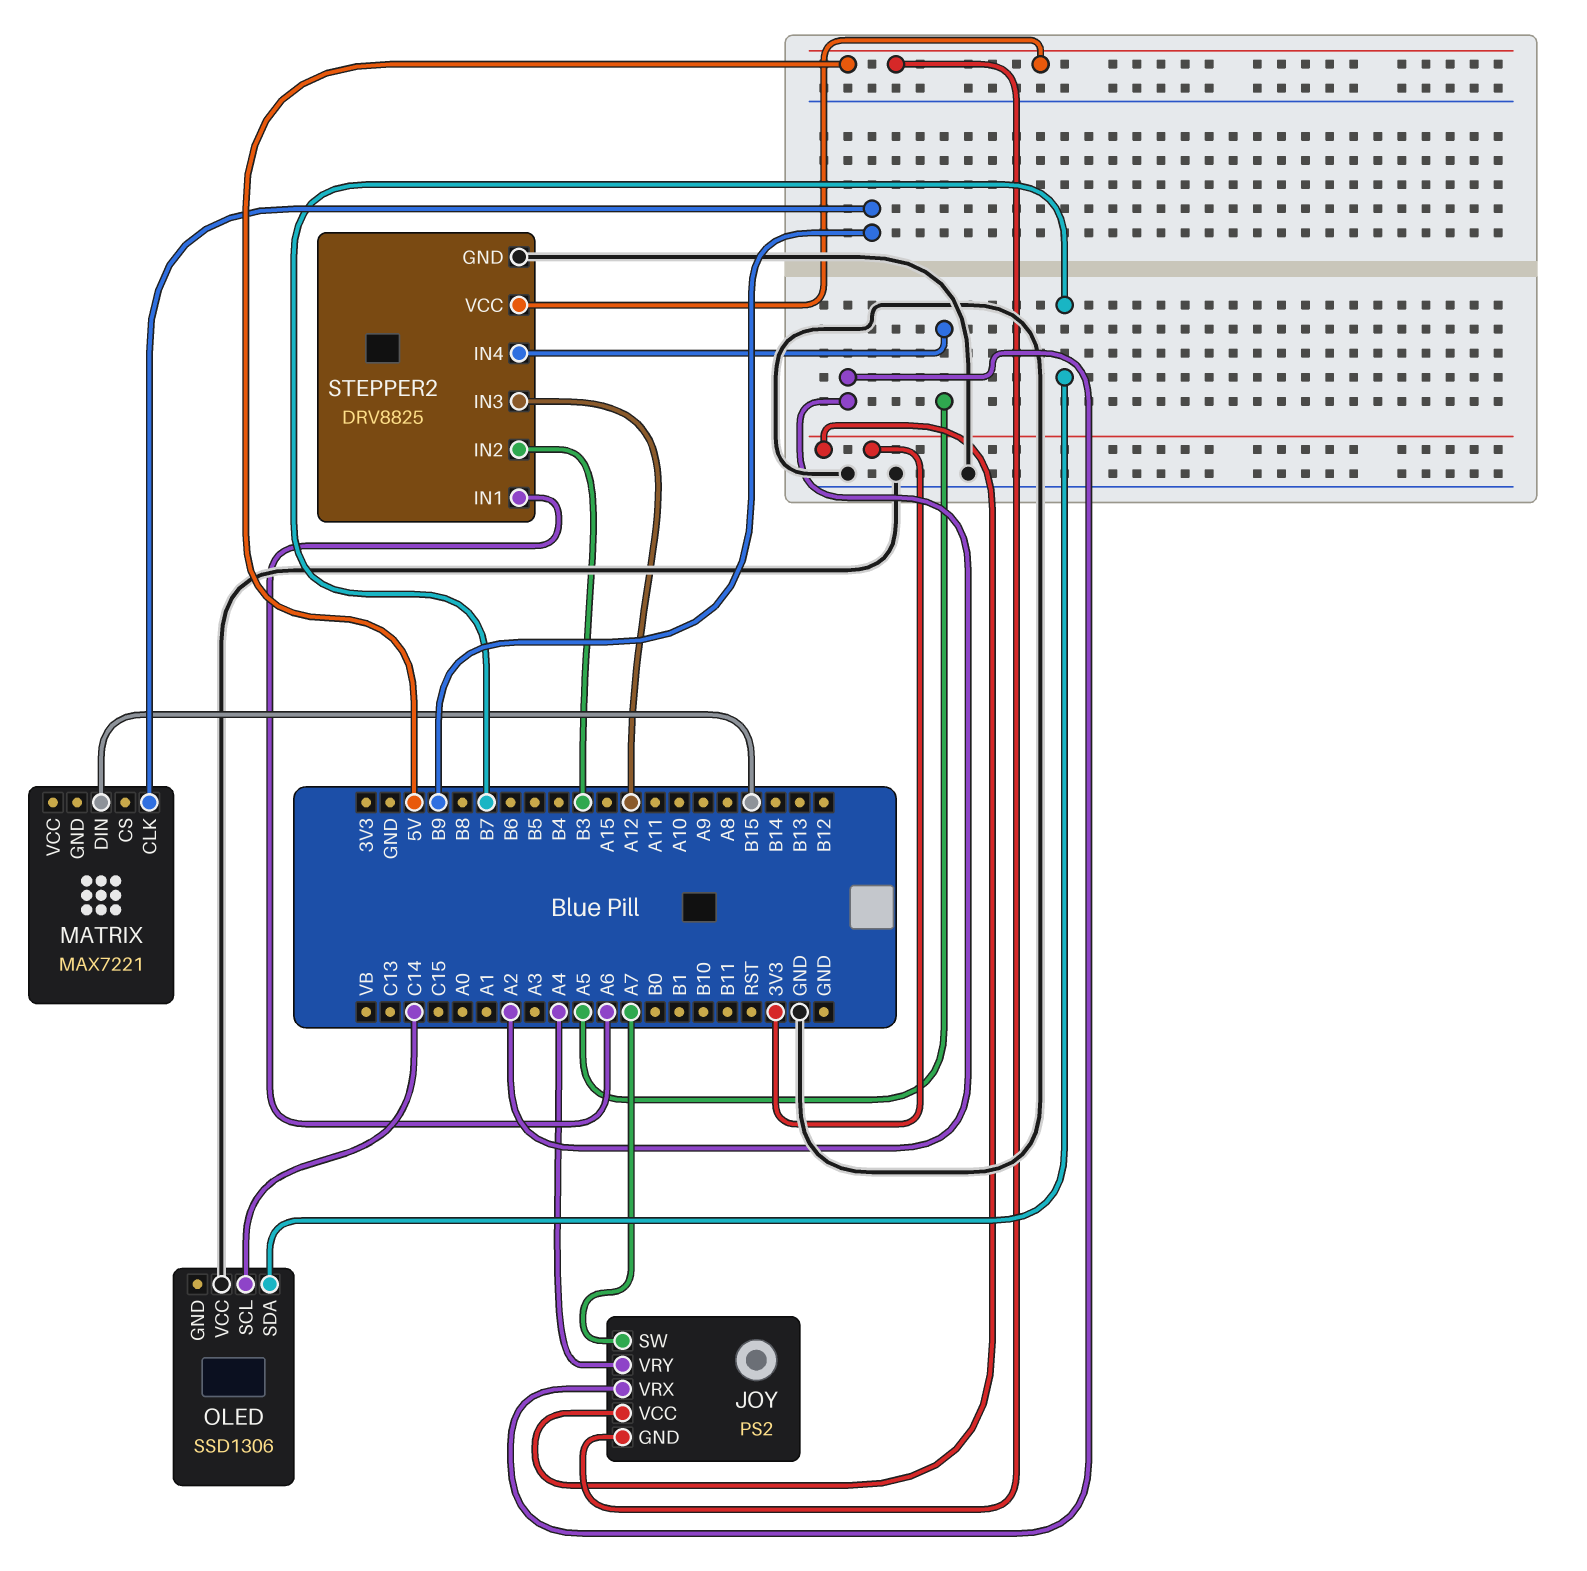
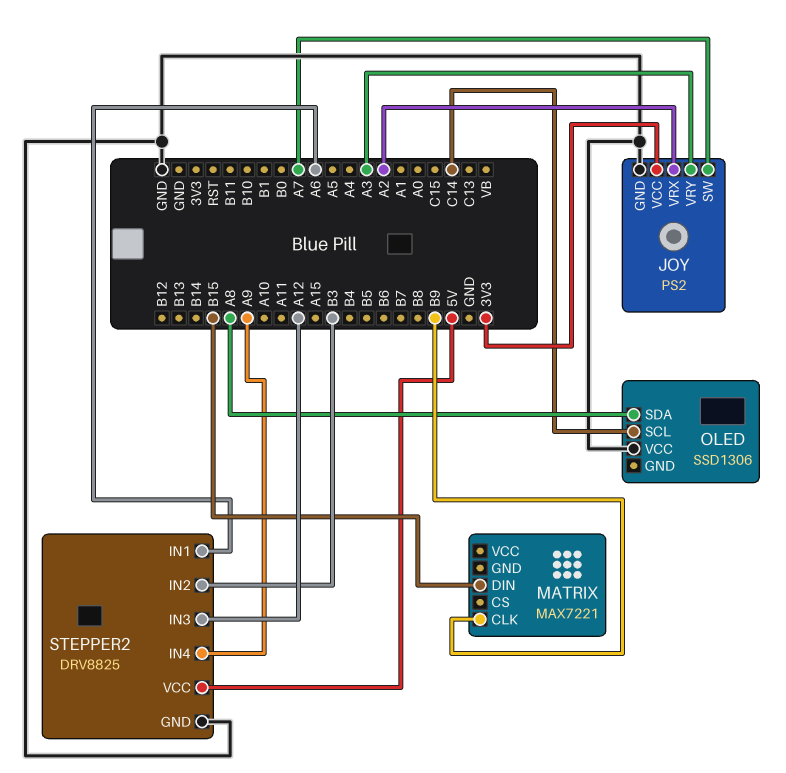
JOY pin GND: 5V -> GND
JOY pin VRY: A4 -> A3
OLED pin SDA: B7 -> A8
STEPPER2 pin IN4: A5 -> A9

